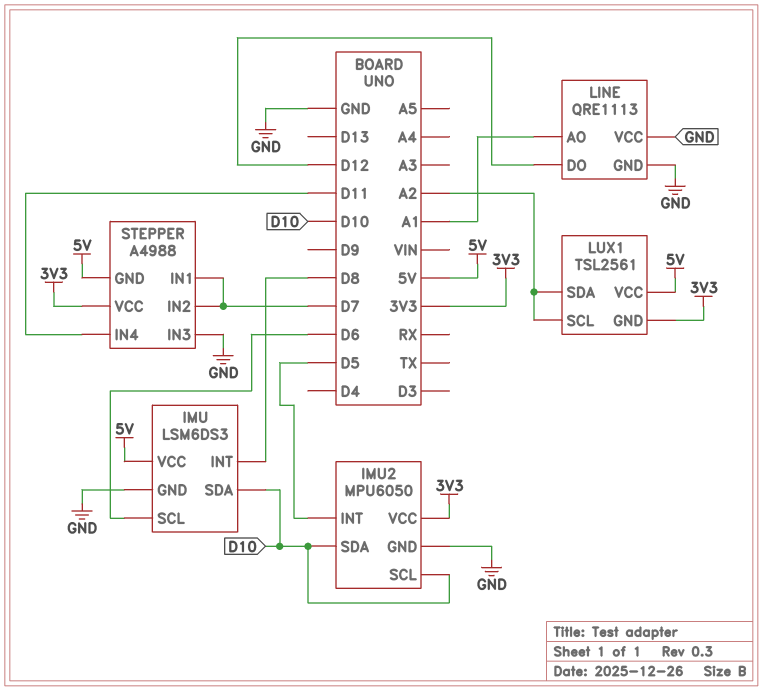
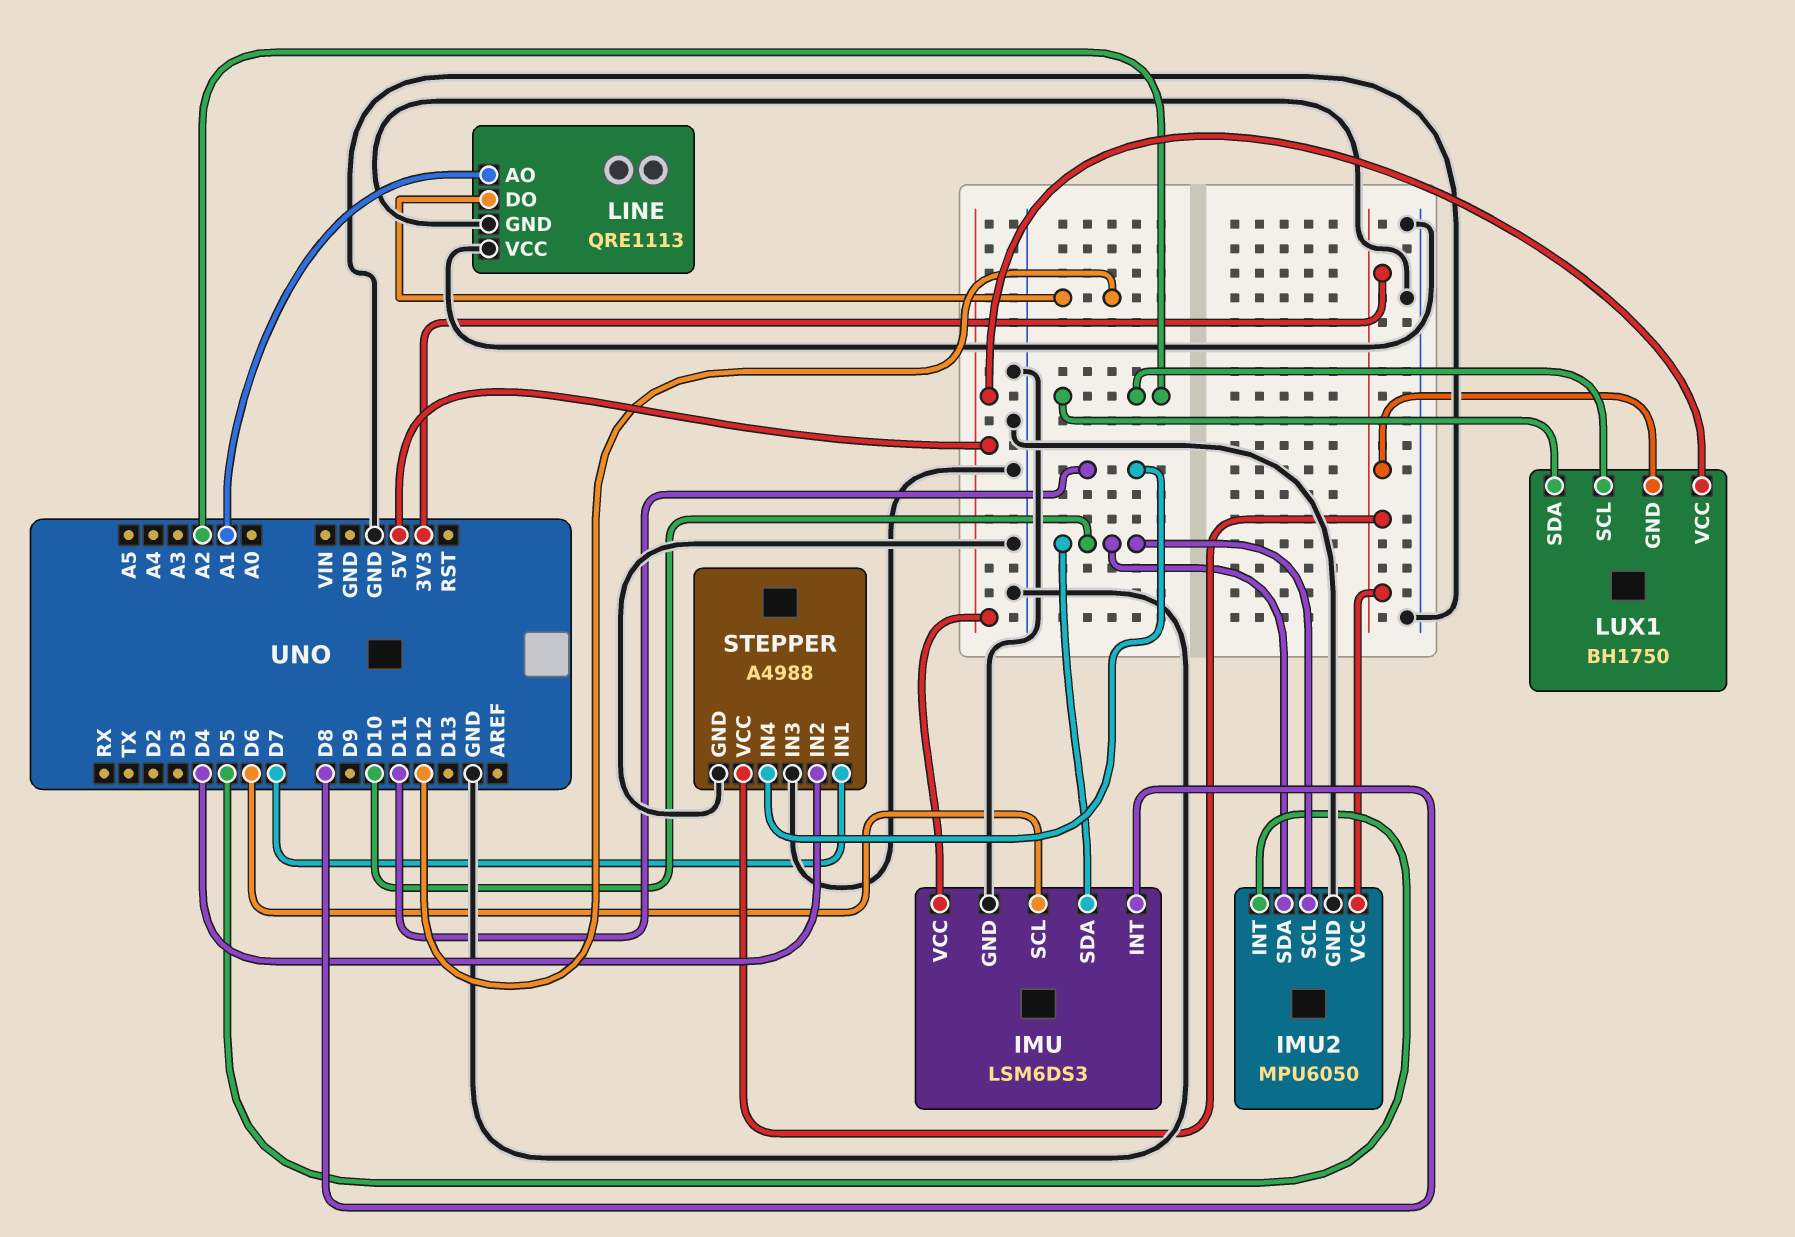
LUX1: TSL2561 -> BH1750
STEPPER pin GND: 5V -> GND
STEPPER pin IN2: D7 -> D4

